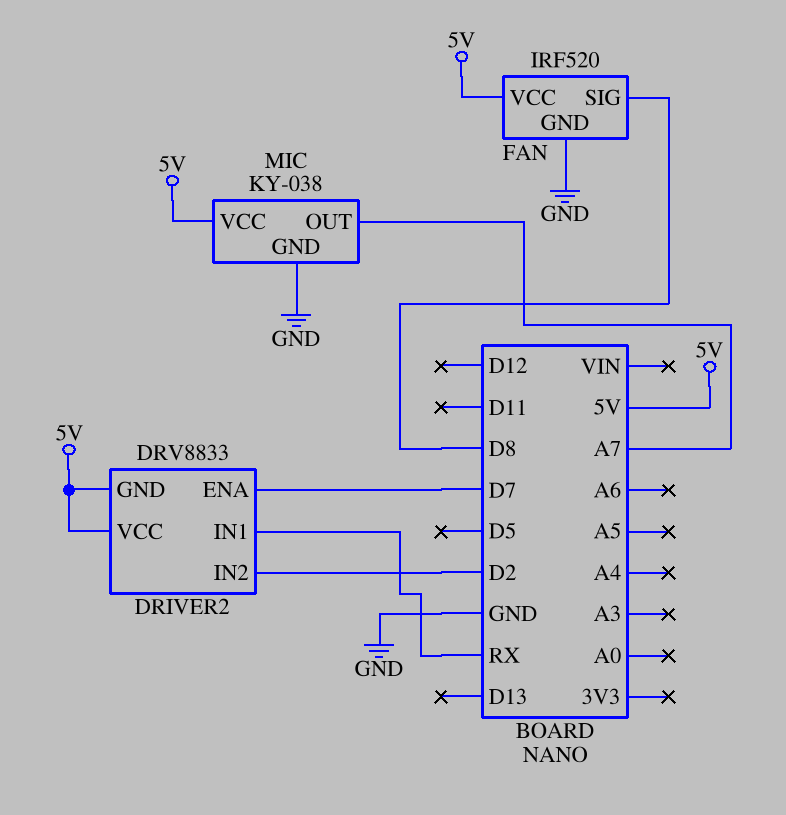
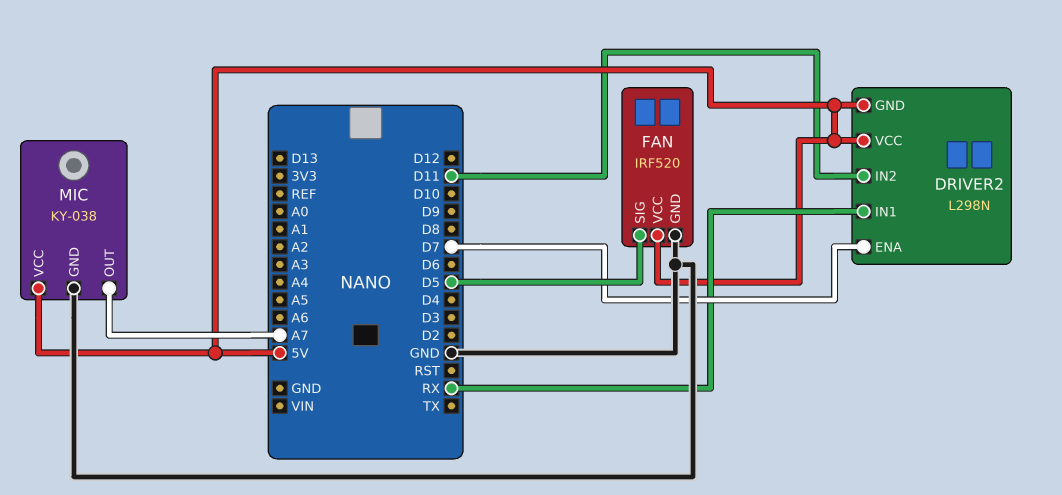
DRIVER2: DRV8833 -> L298N
DRIVER2 pin IN2: D2 -> D11
FAN pin SIG: D8 -> D5

